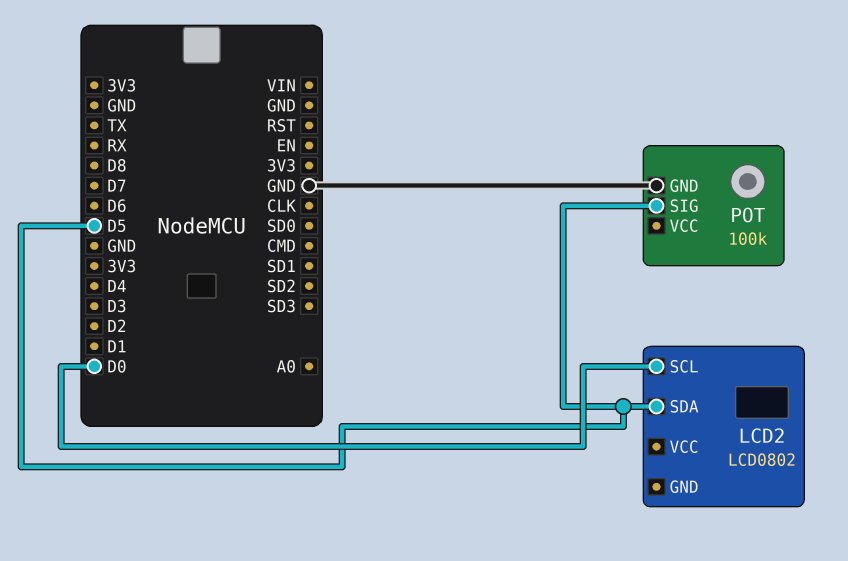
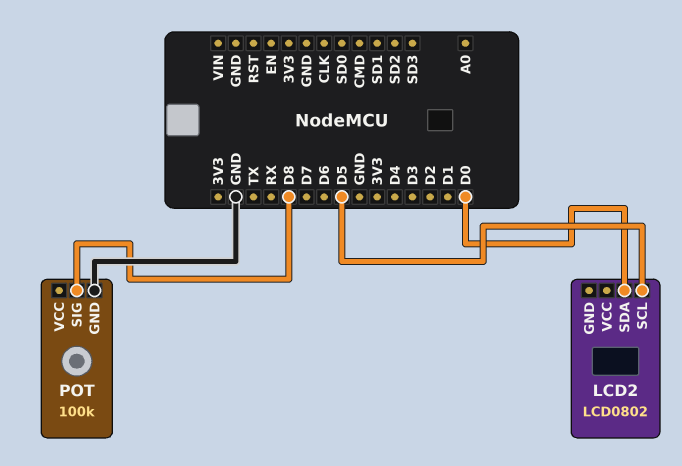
LCD2 pin SCL: D0 -> D5
LCD2 pin SDA: D5 -> D0
POT pin SIG: D5 -> D8

